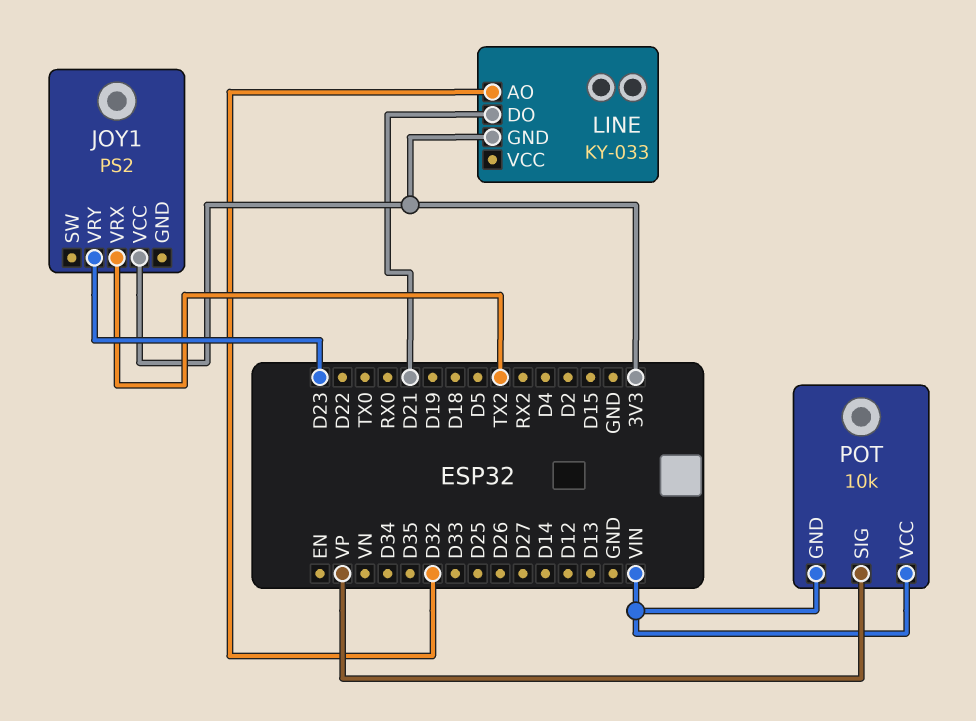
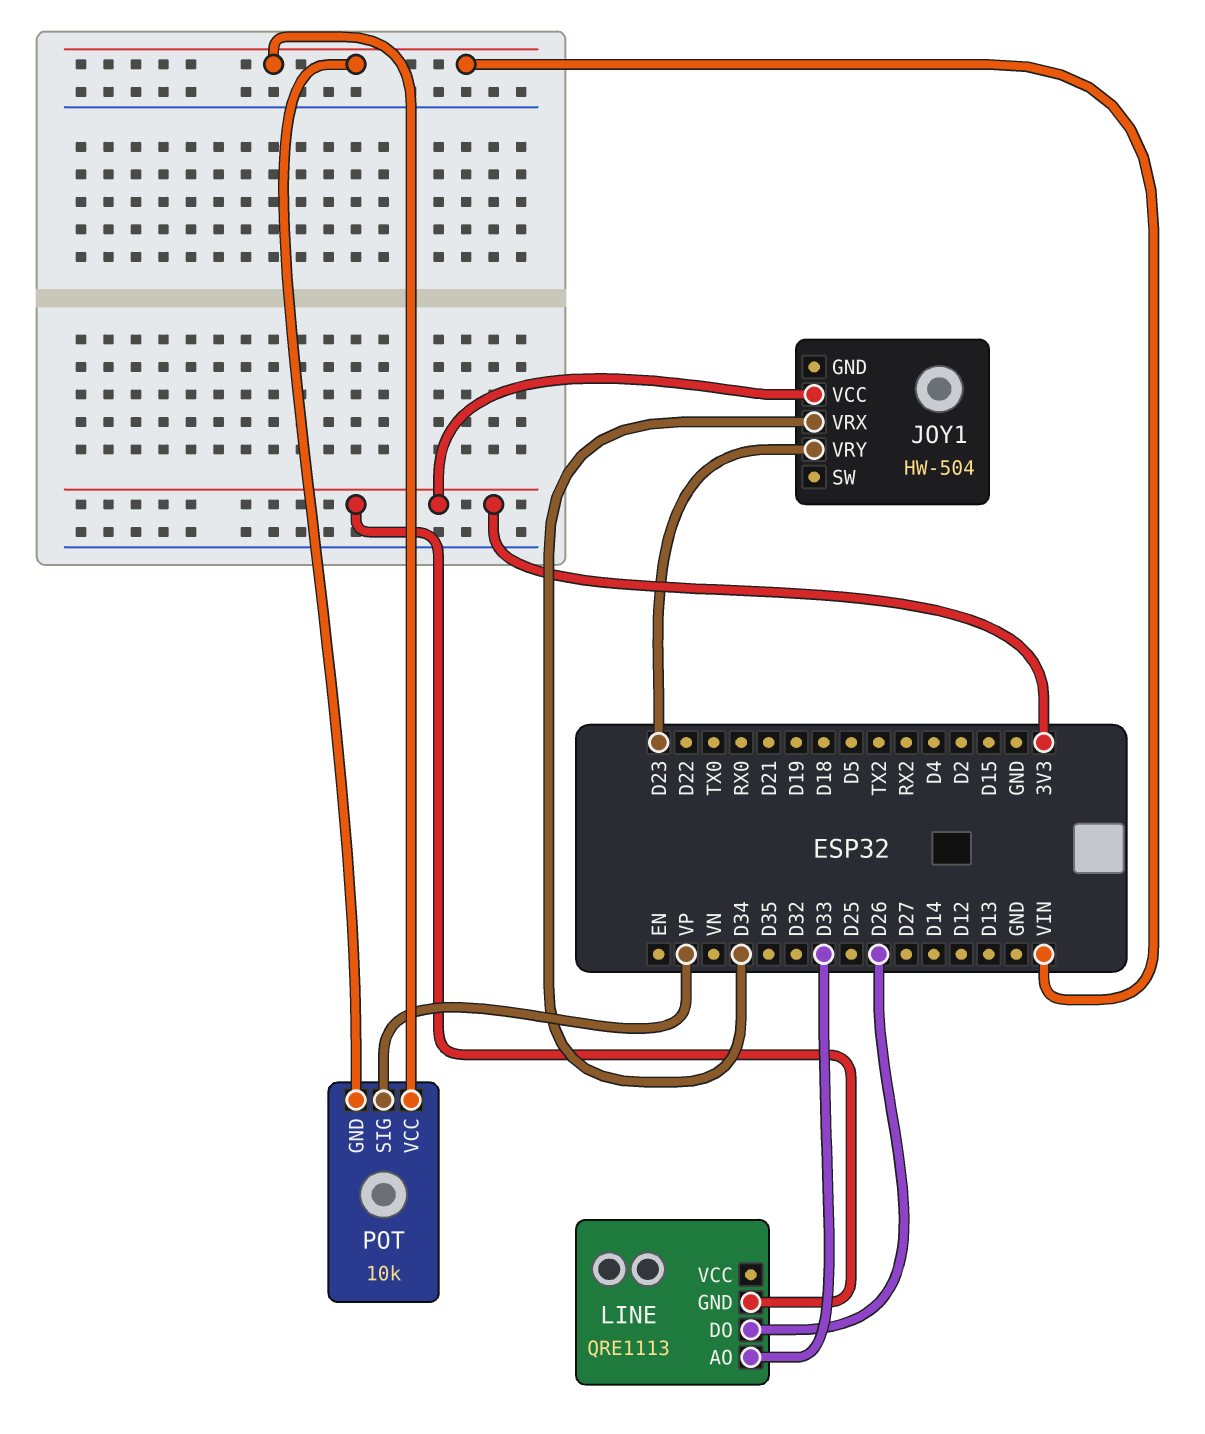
JOY1: PS2 -> HW-504
JOY1 pin VRX: TX2 -> D34
LINE: KY-033 -> QRE1113
LINE pin AO: D32 -> D33
LINE pin DO: D21 -> D26

